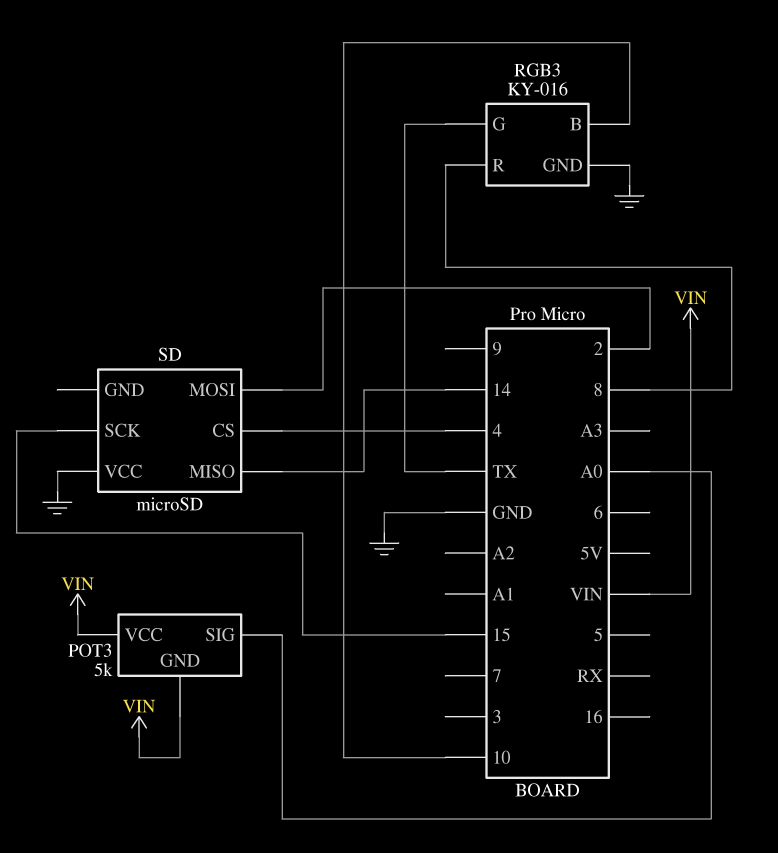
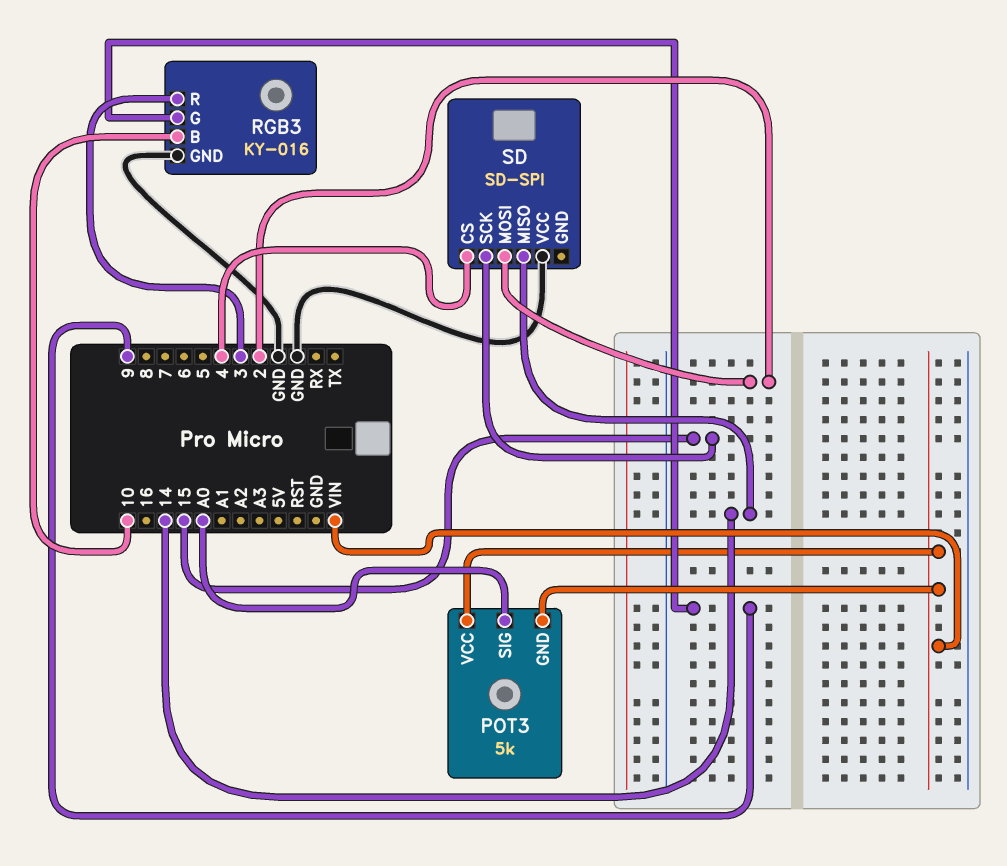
RGB3 pin G: TX -> 9
RGB3 pin R: 8 -> 3
SD: microSD -> SD-SPI

